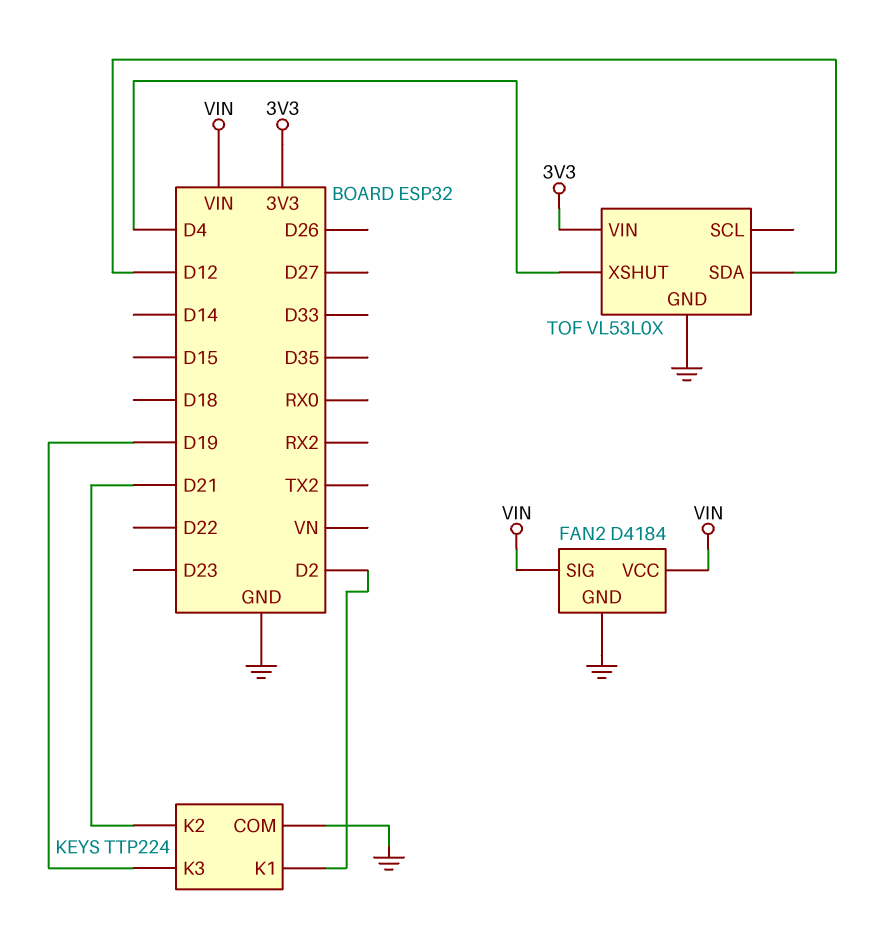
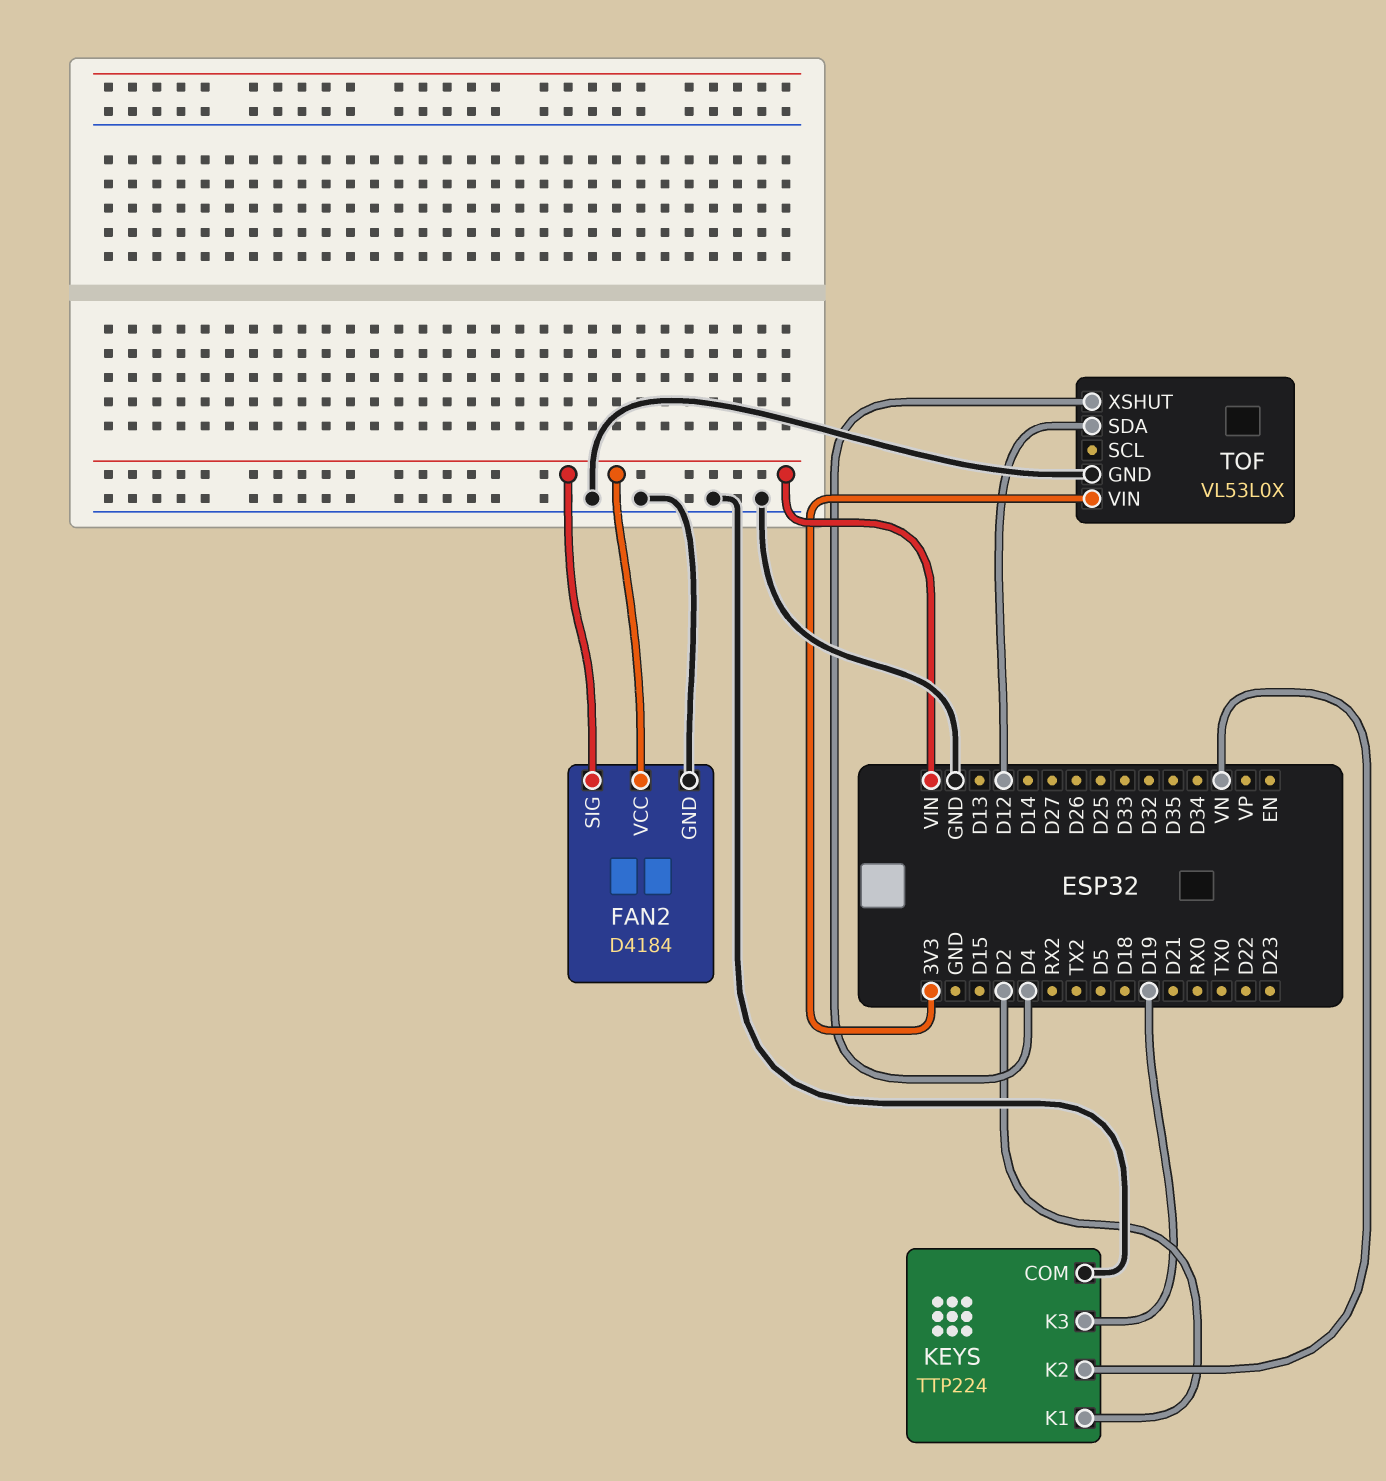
KEYS pin K2: D21 -> VN

